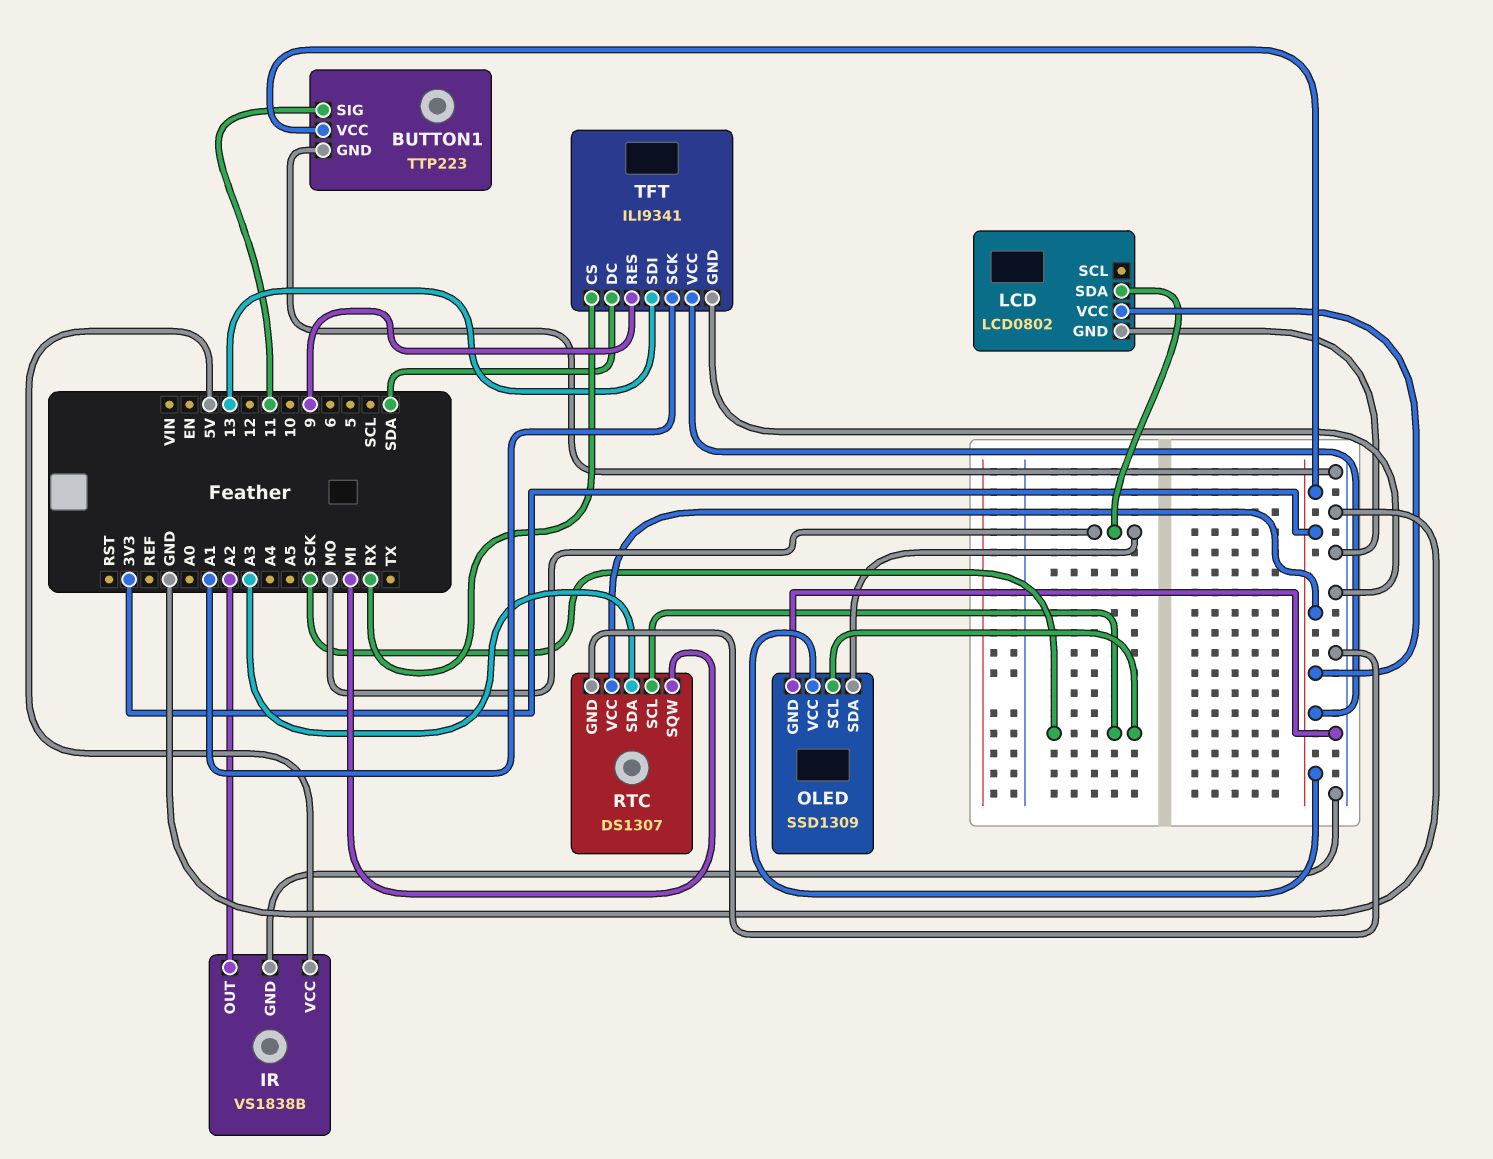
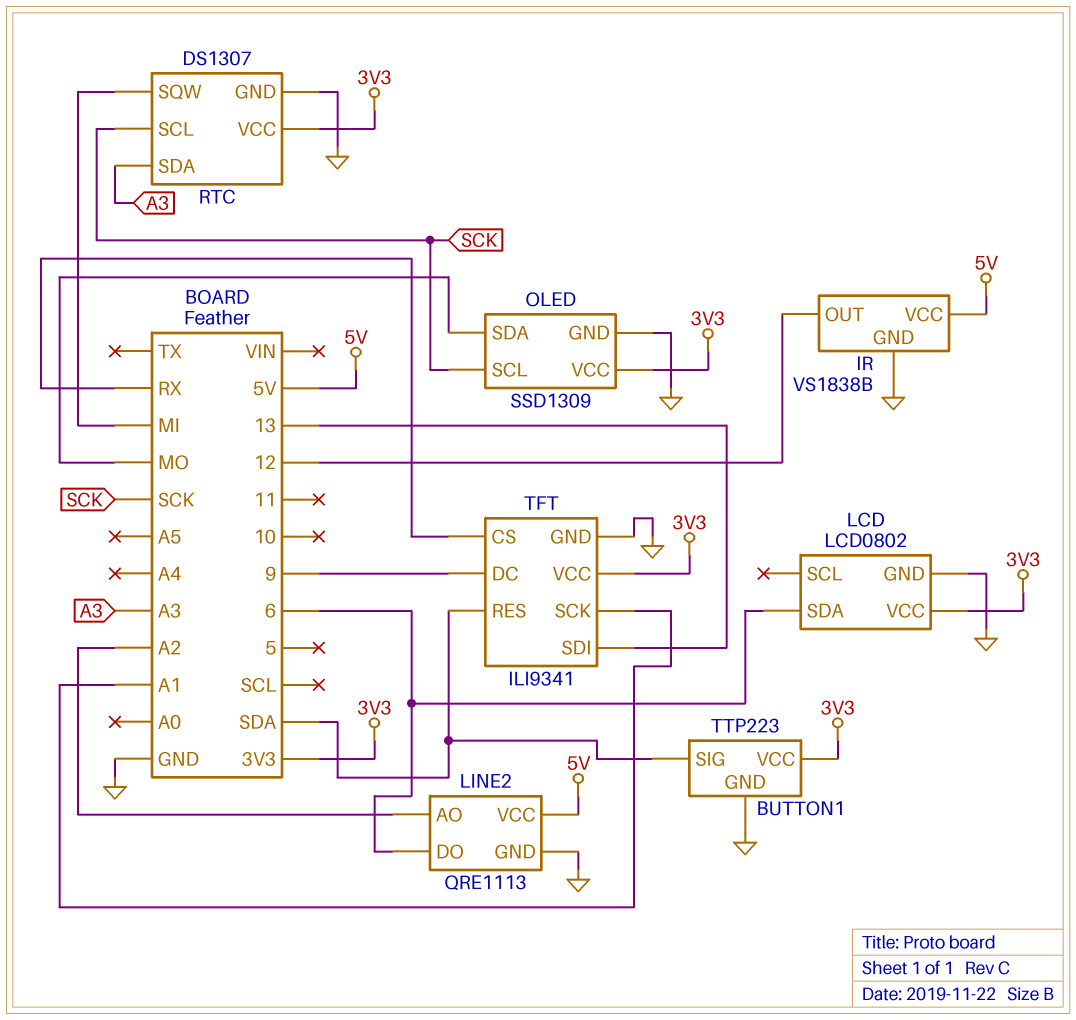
BUTTON1 pin SIG: 11 -> SDA
IR pin OUT: A2 -> 12
LCD pin SDA: MO -> 6
LINE2: none -> QRE1113
LINE2 pin AO: none -> A2
LINE2 pin DO: none -> 6
LINE2 pin GND: none -> GND
LINE2 pin VCC: none -> 5V
TFT pin DC: SDA -> 9
TFT pin RES: 9 -> SDA

